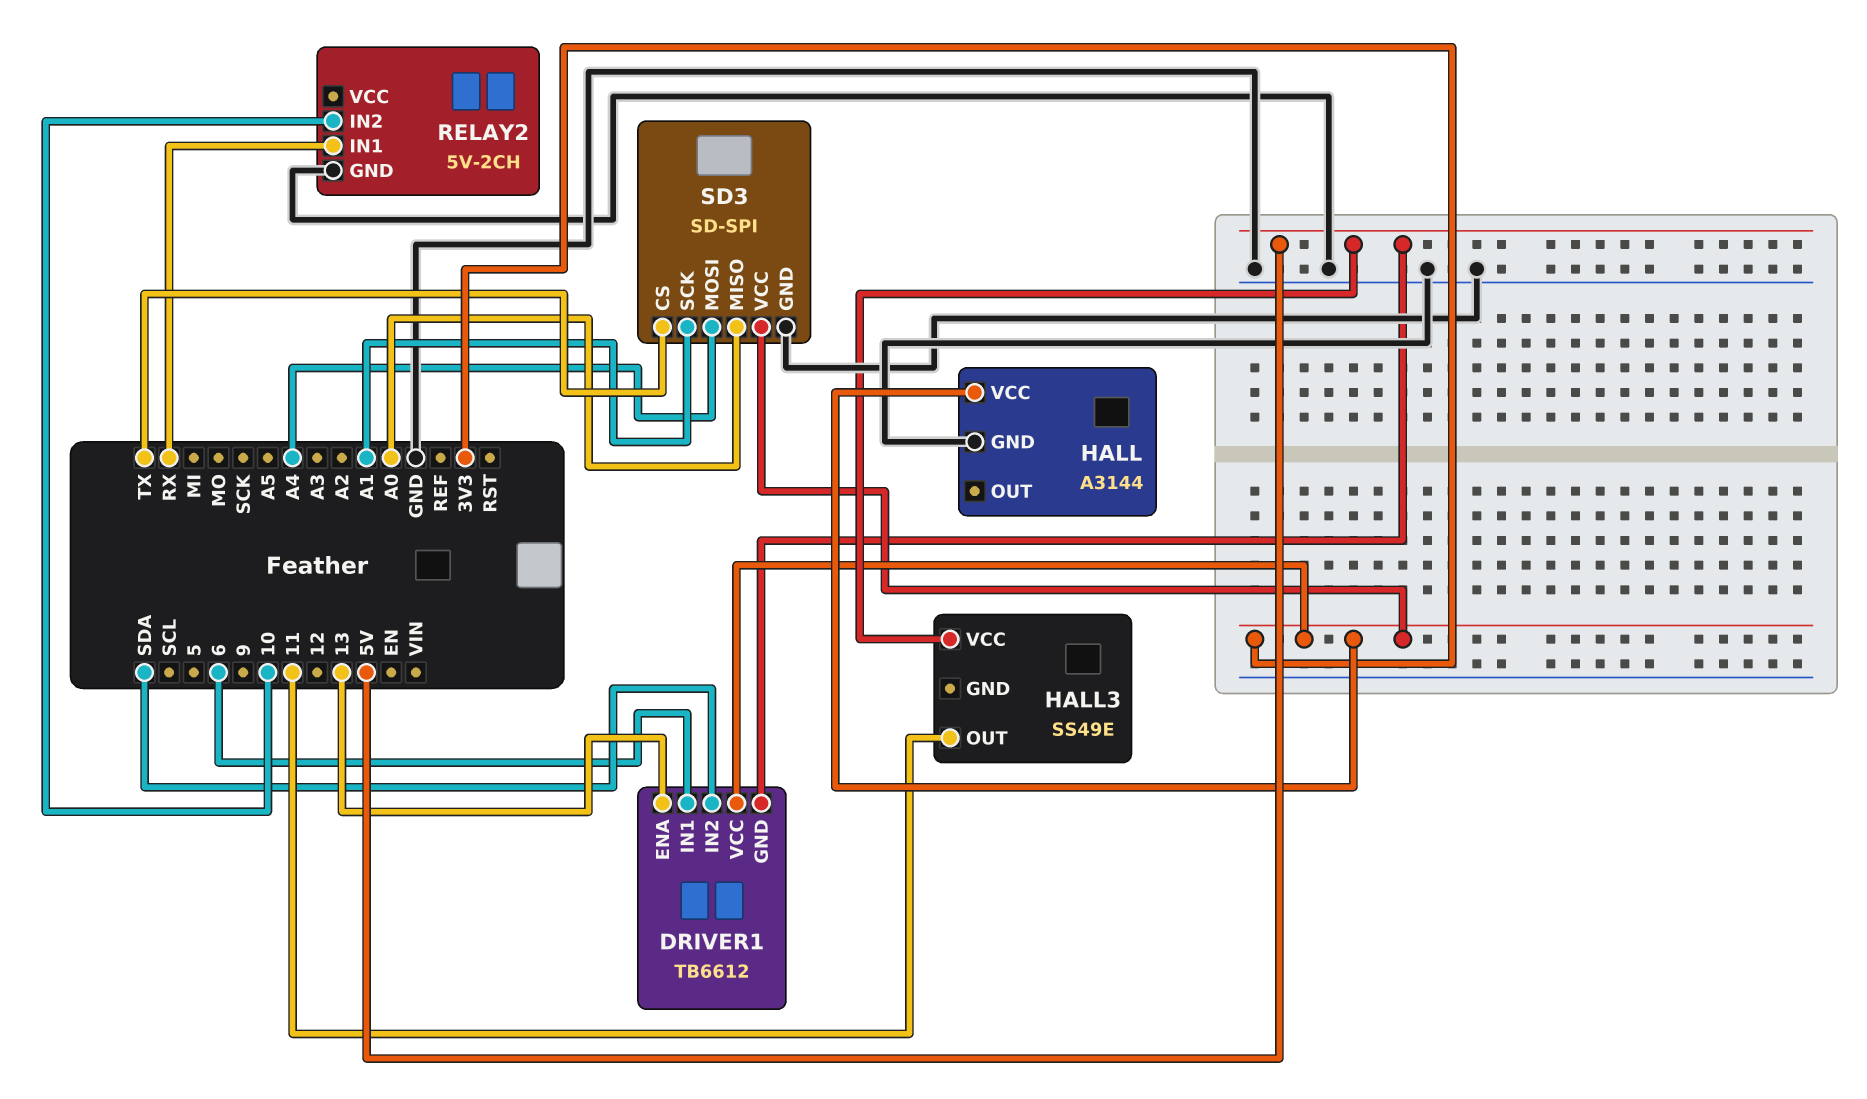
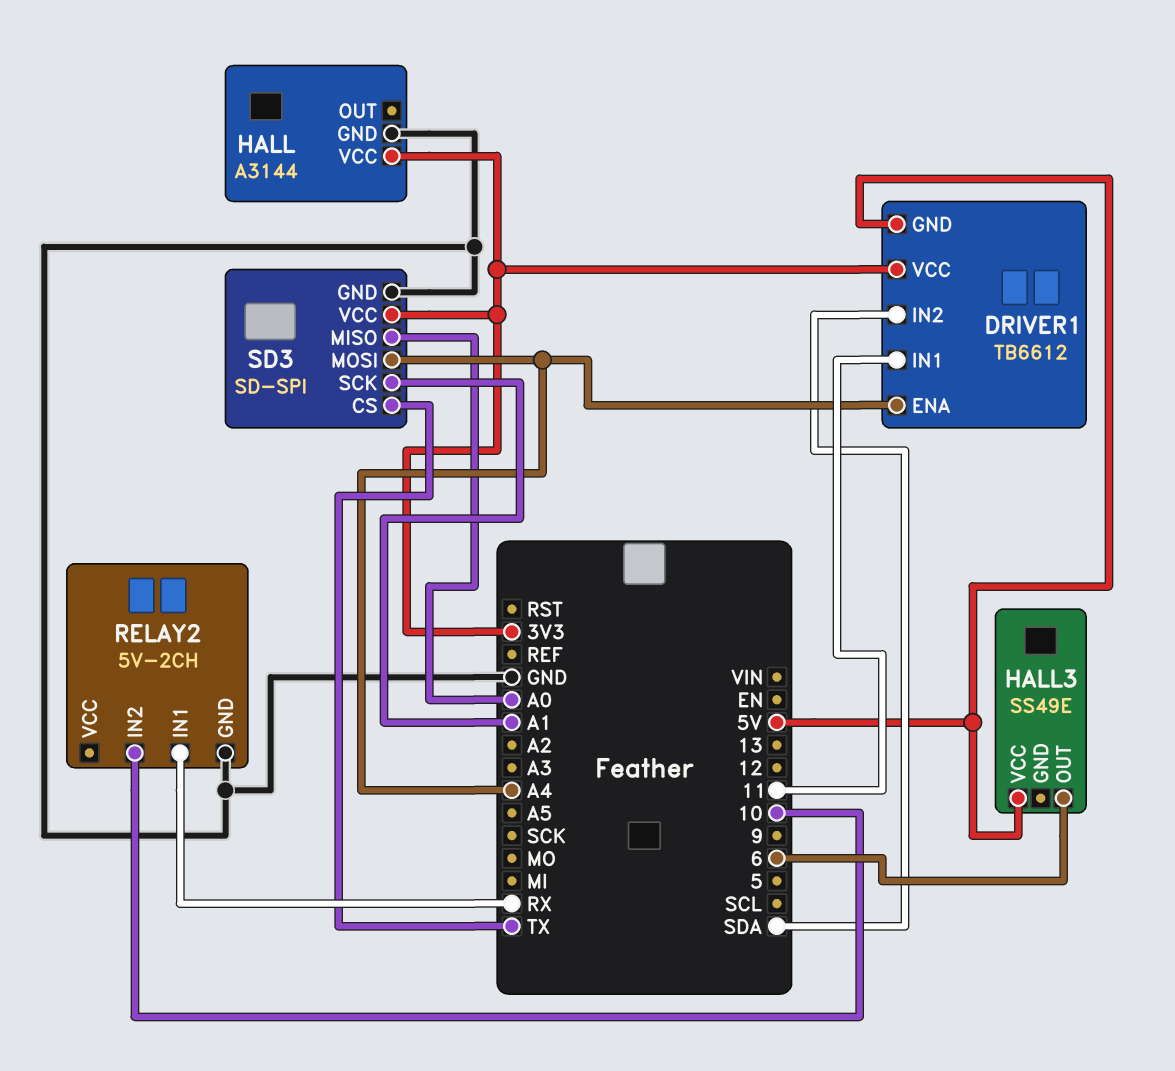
DRIVER1 pin ENA: 13 -> A4
DRIVER1 pin IN1: 6 -> 11
HALL3 pin OUT: 11 -> 6

